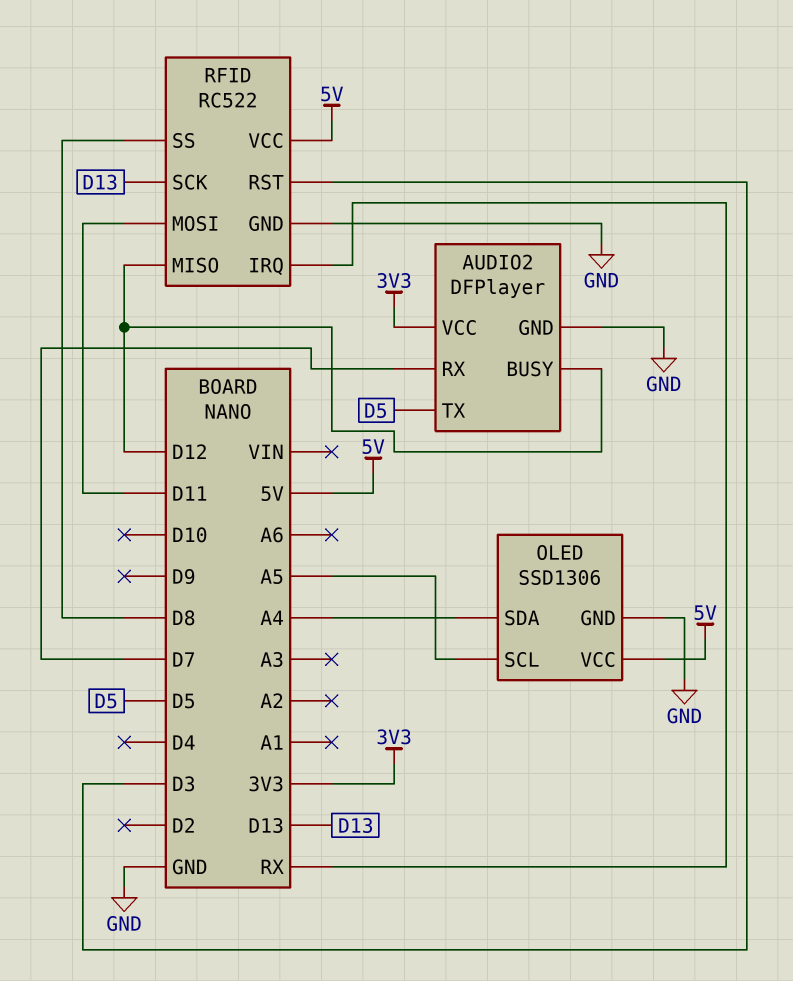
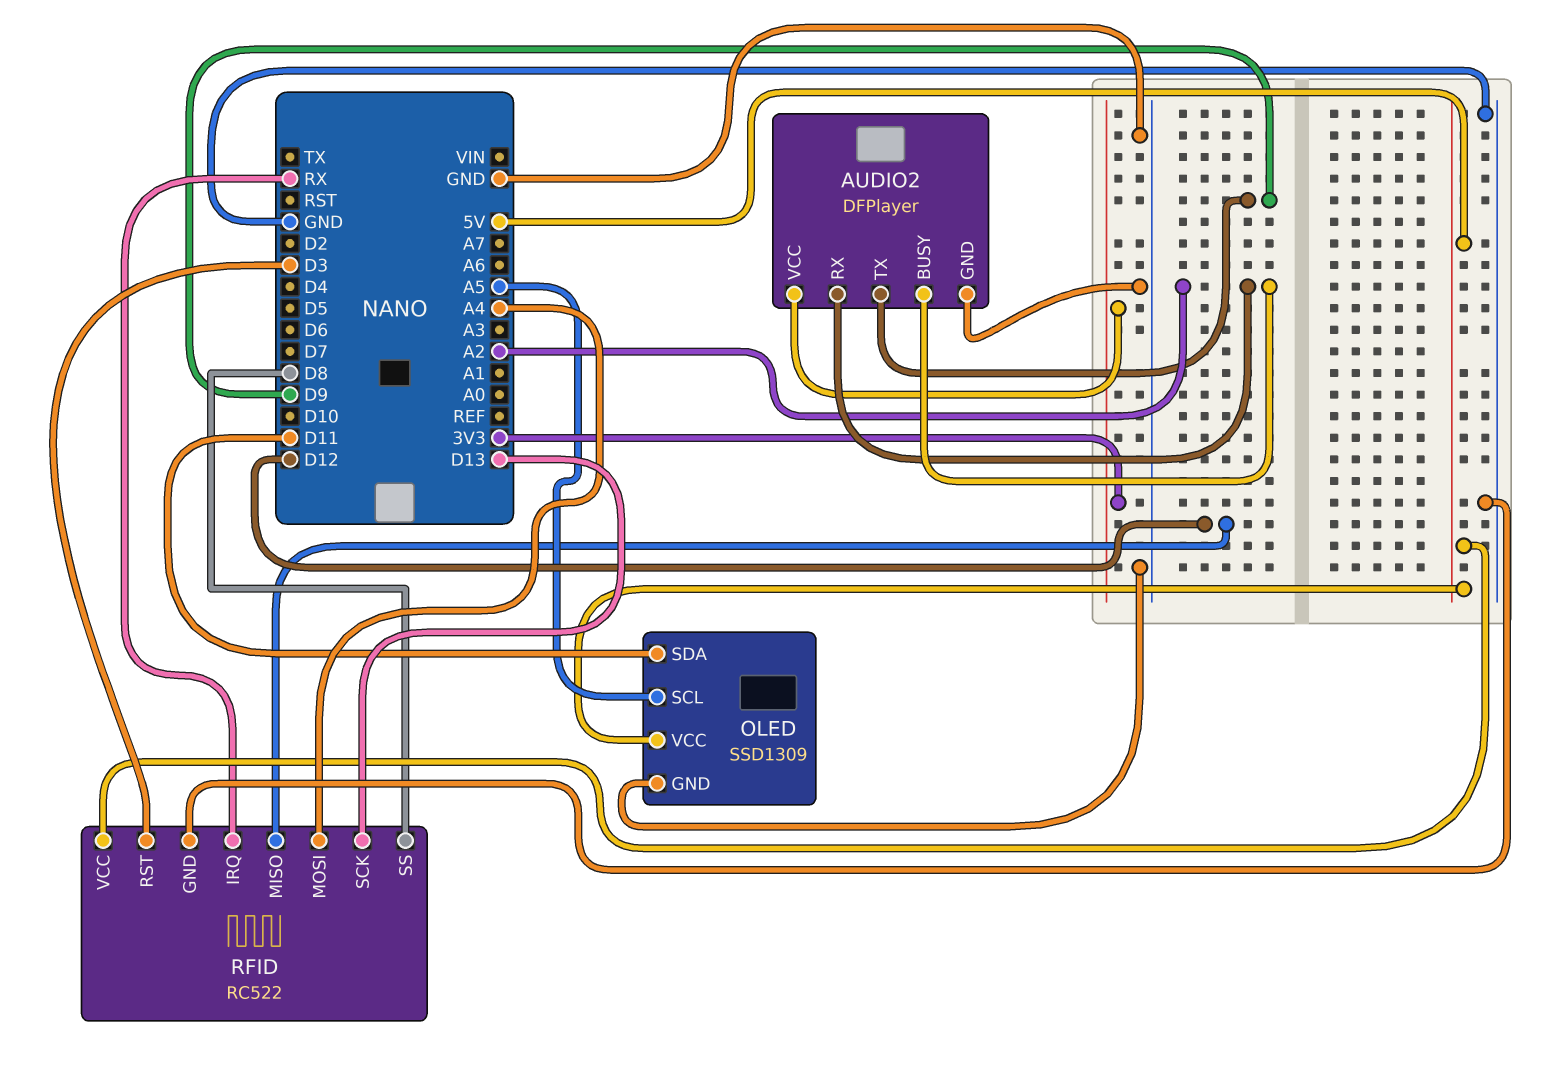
AUDIO2 pin BUSY: D12 -> A2
AUDIO2 pin RX: D7 -> A2
AUDIO2 pin TX: D5 -> D9
OLED: SSD1306 -> SSD1309
OLED pin SDA: A4 -> D11
RFID pin MOSI: D11 -> A4

